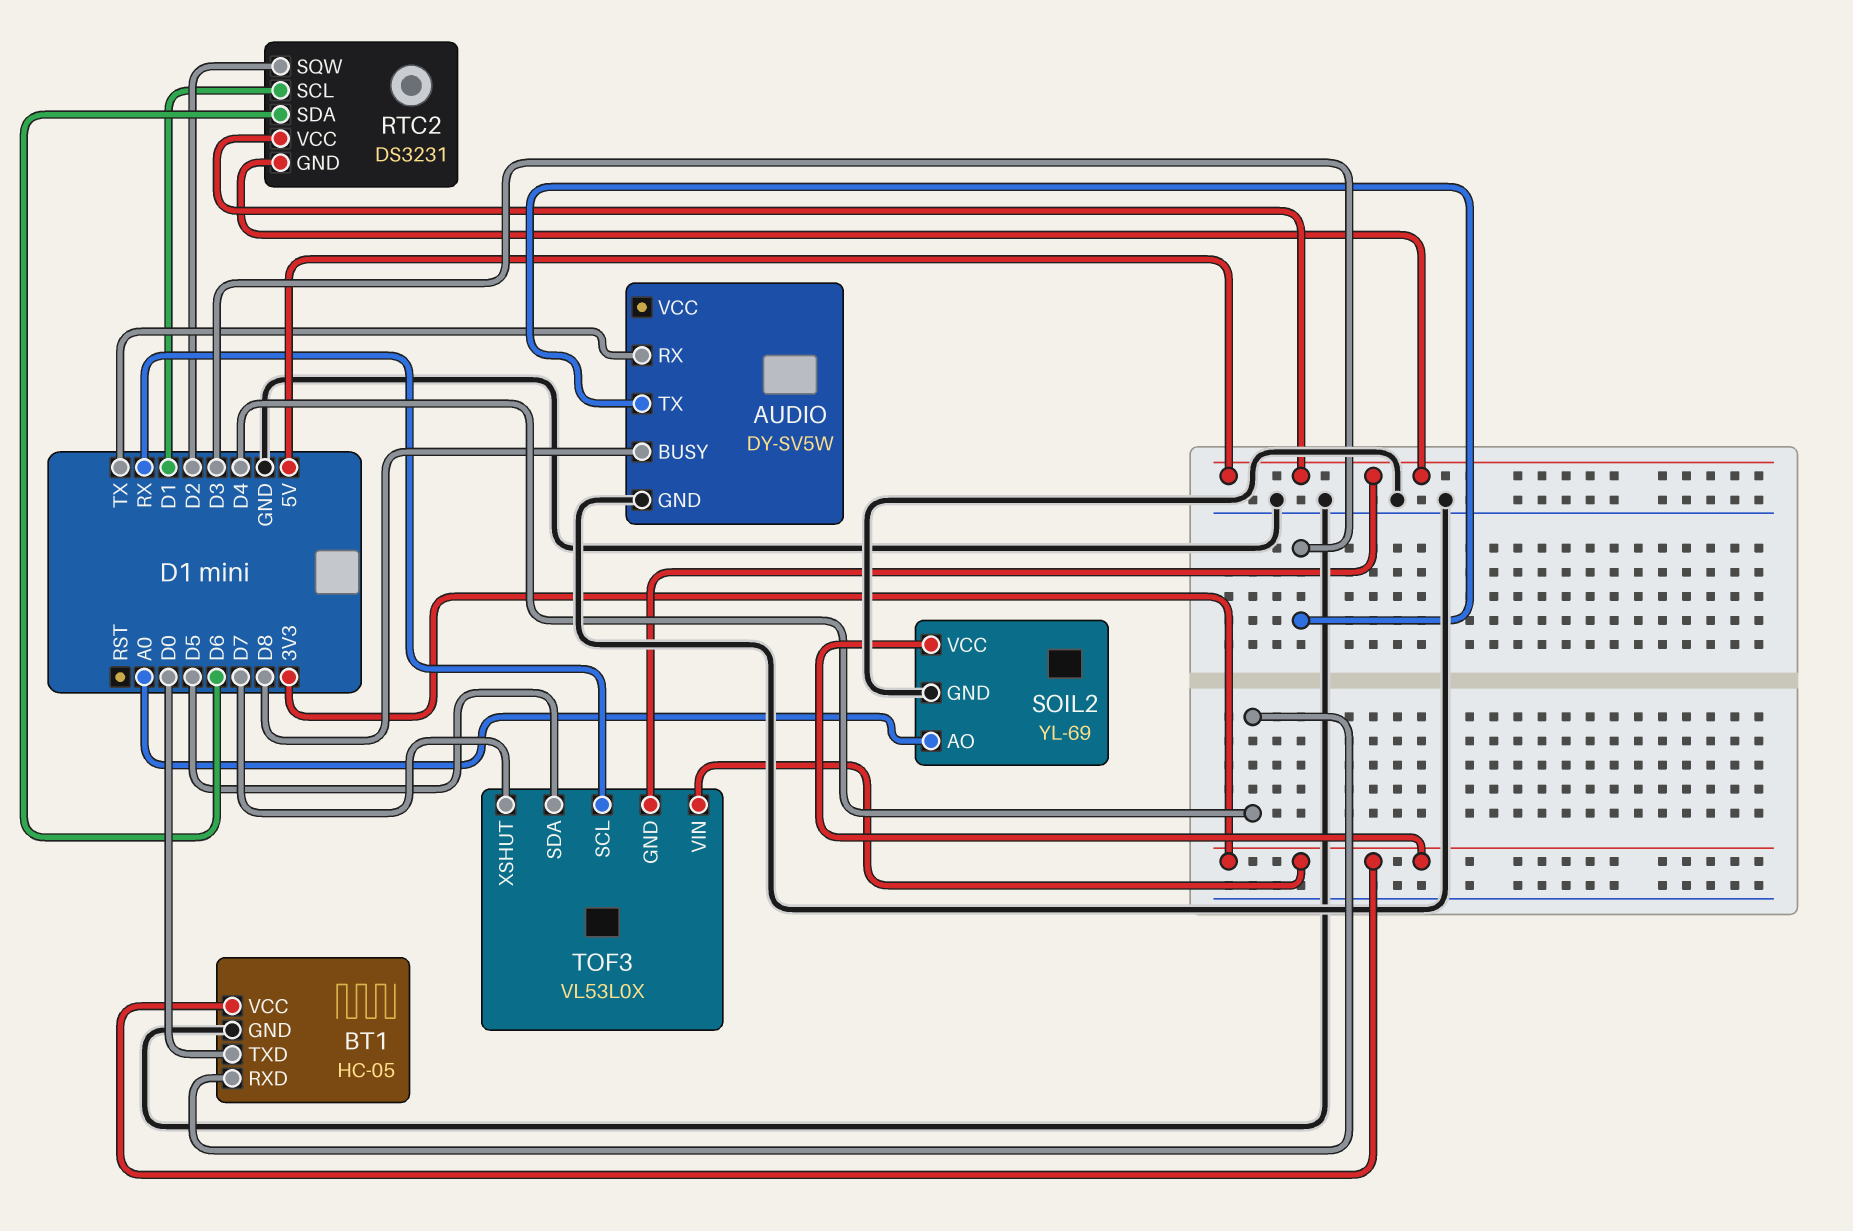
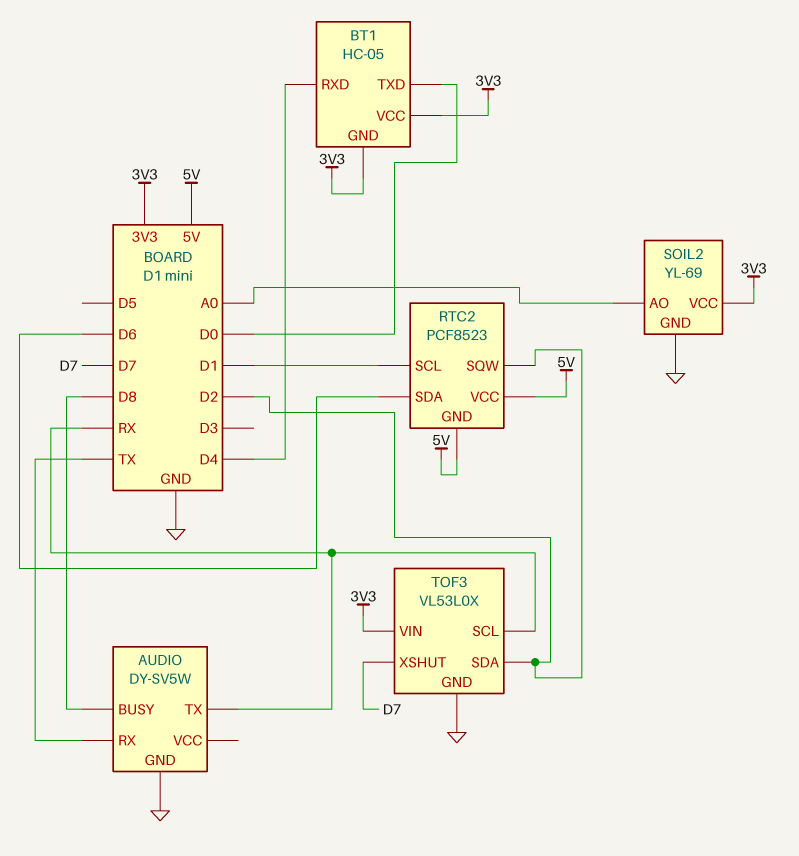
AUDIO pin TX: D3 -> RX
BT1 pin GND: GND -> 3V3
RTC2: DS3231 -> PCF8523
TOF3 pin GND: 5V -> GND
TOF3 pin SDA: D5 -> D2

